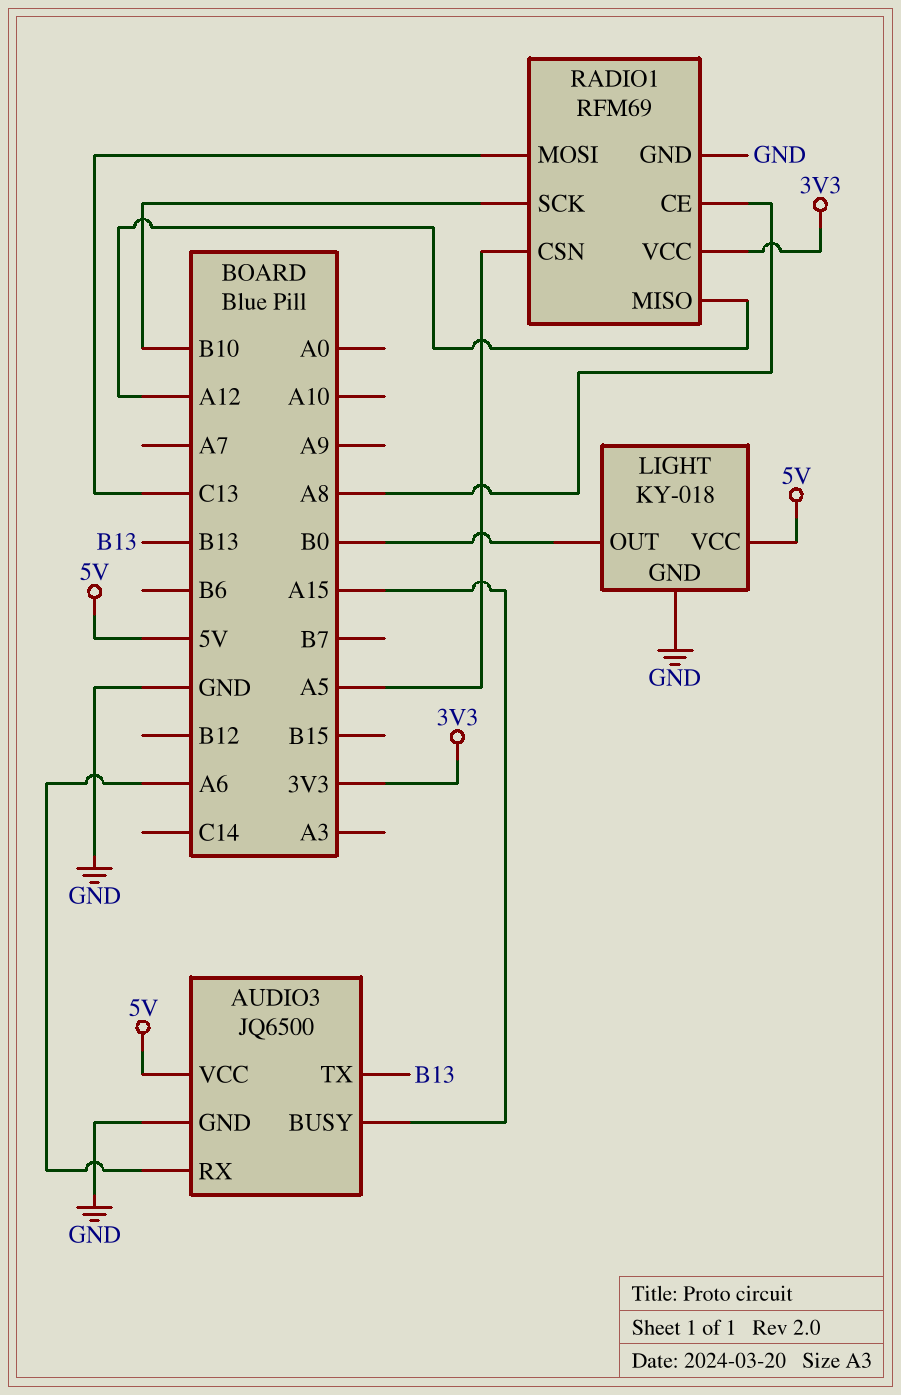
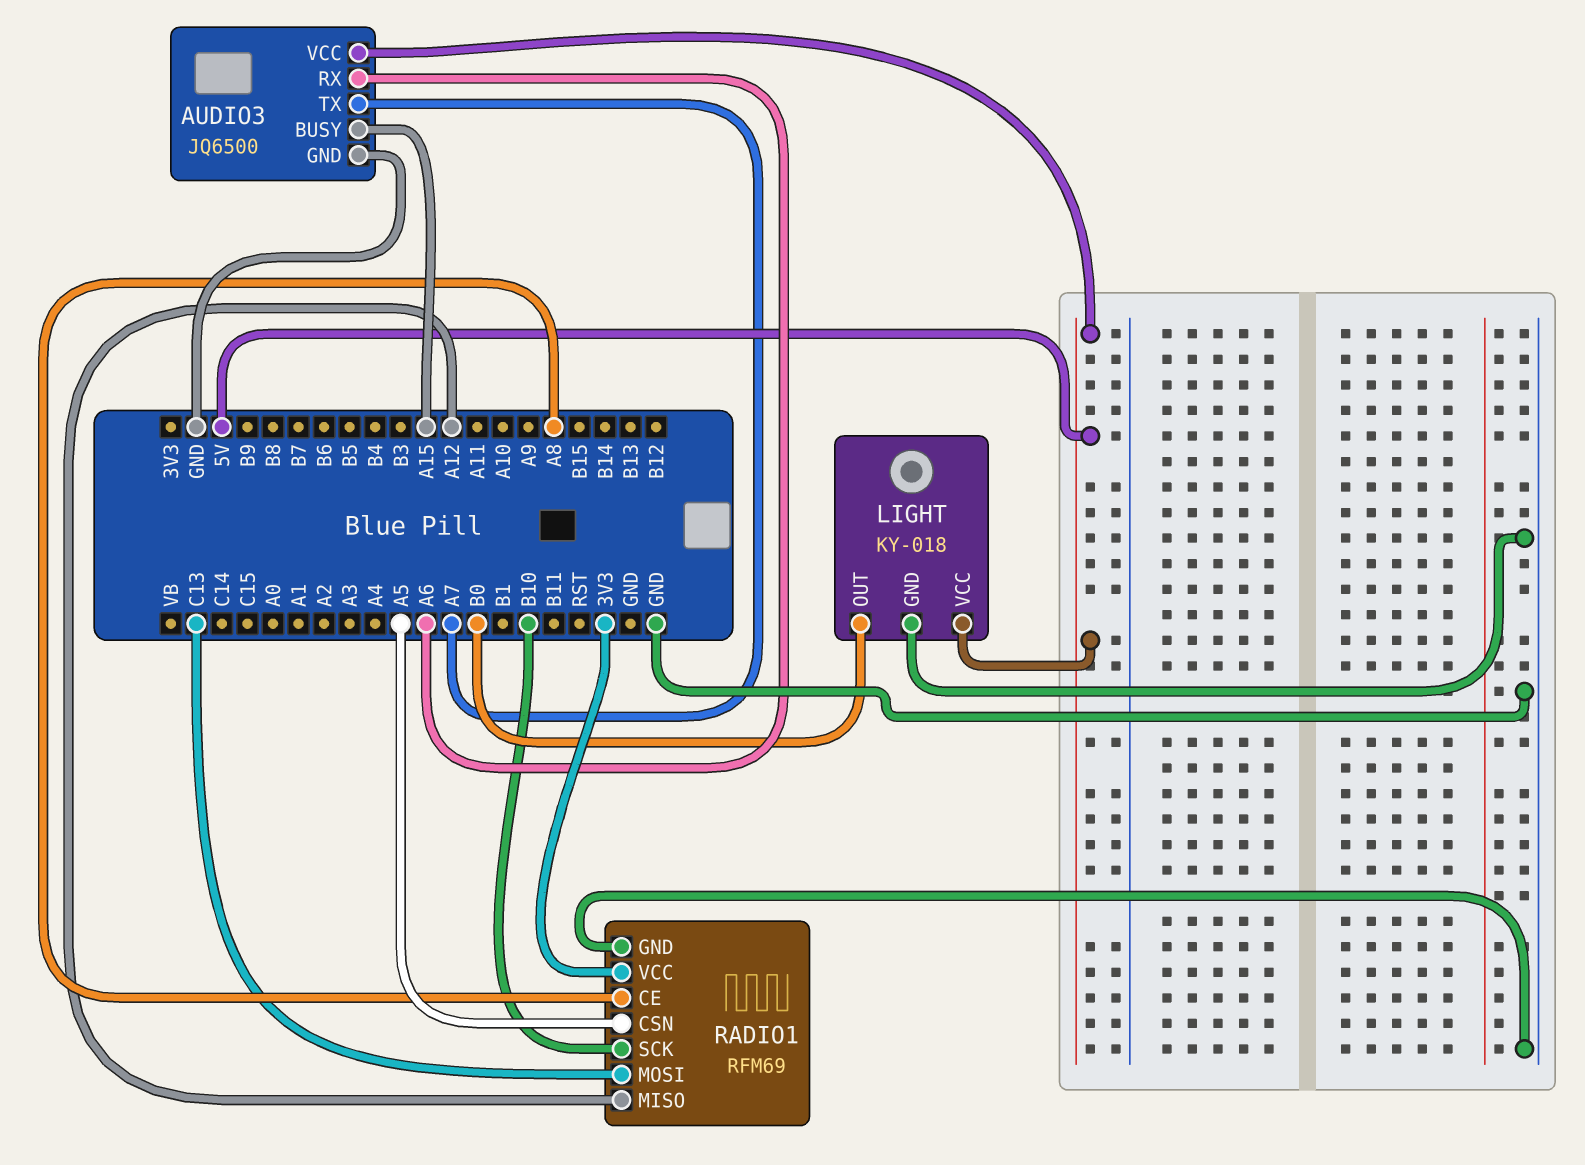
AUDIO3 pin TX: B13 -> A7

